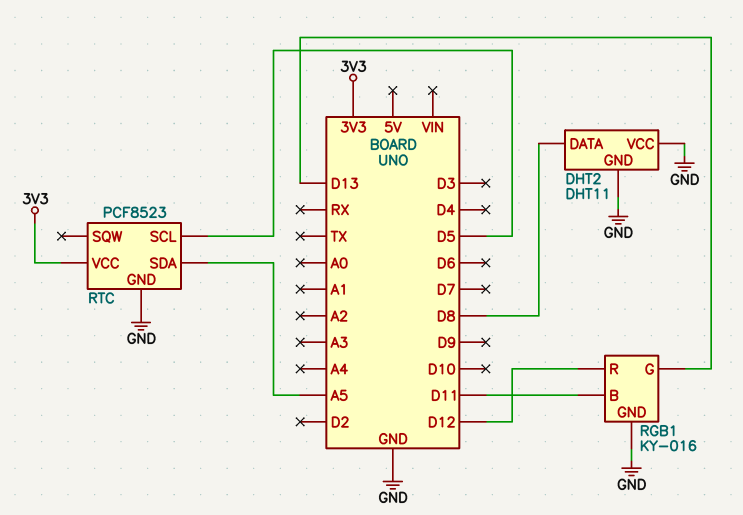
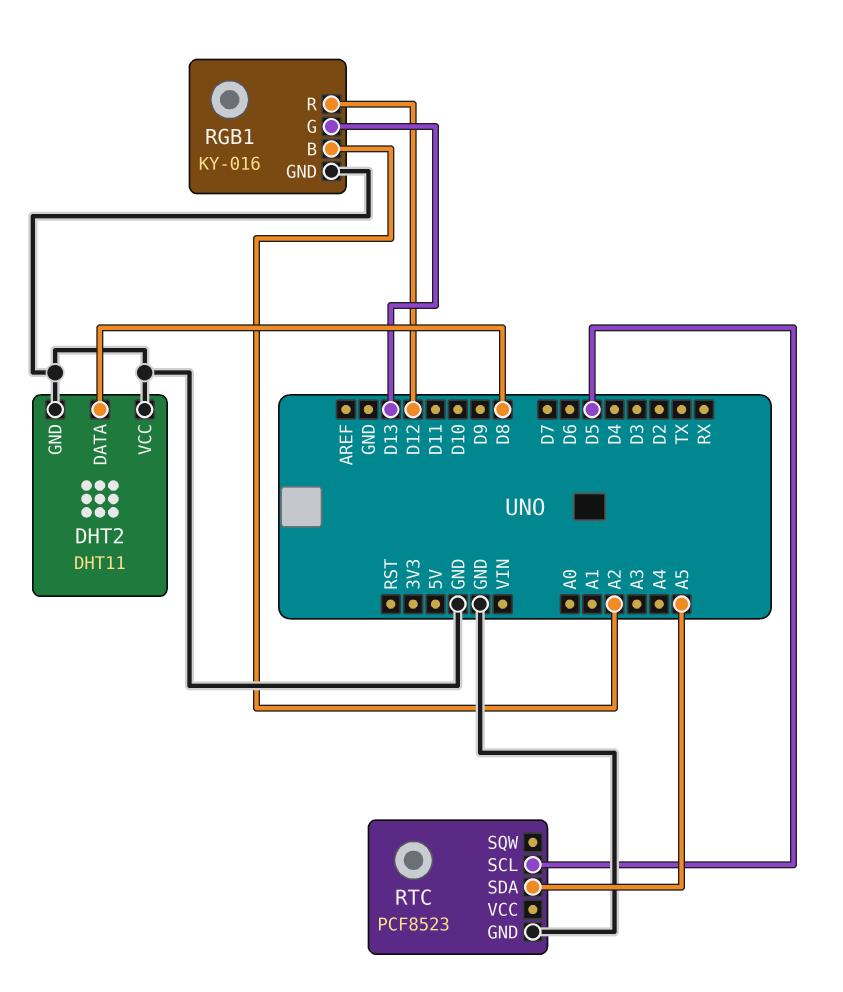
RGB1 pin B: D11 -> A2
RTC pin VCC: 3V3 -> none

